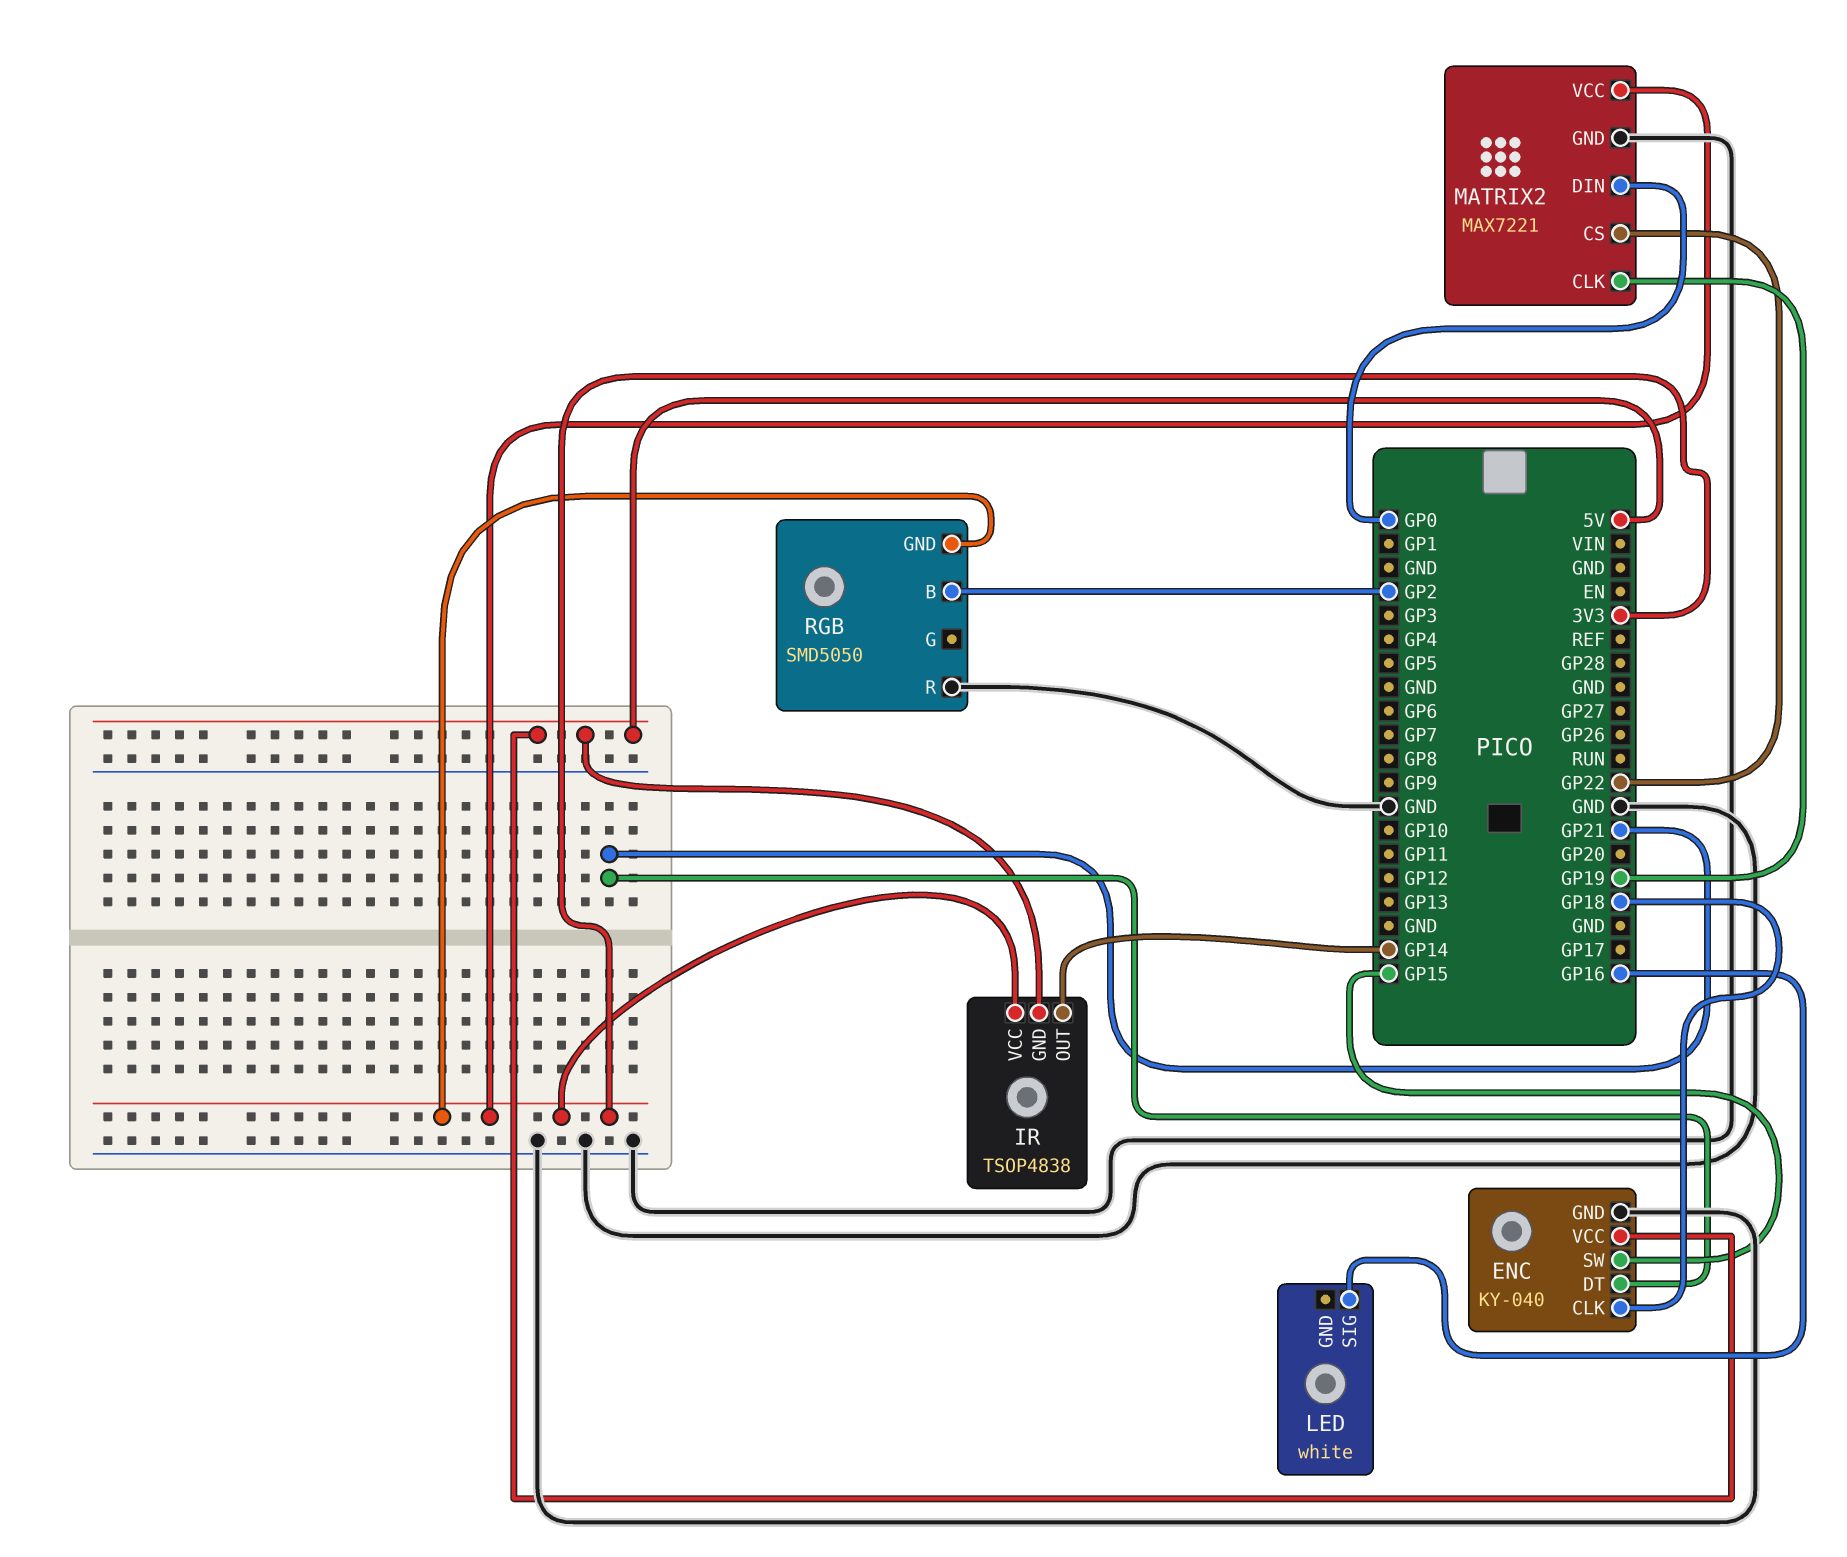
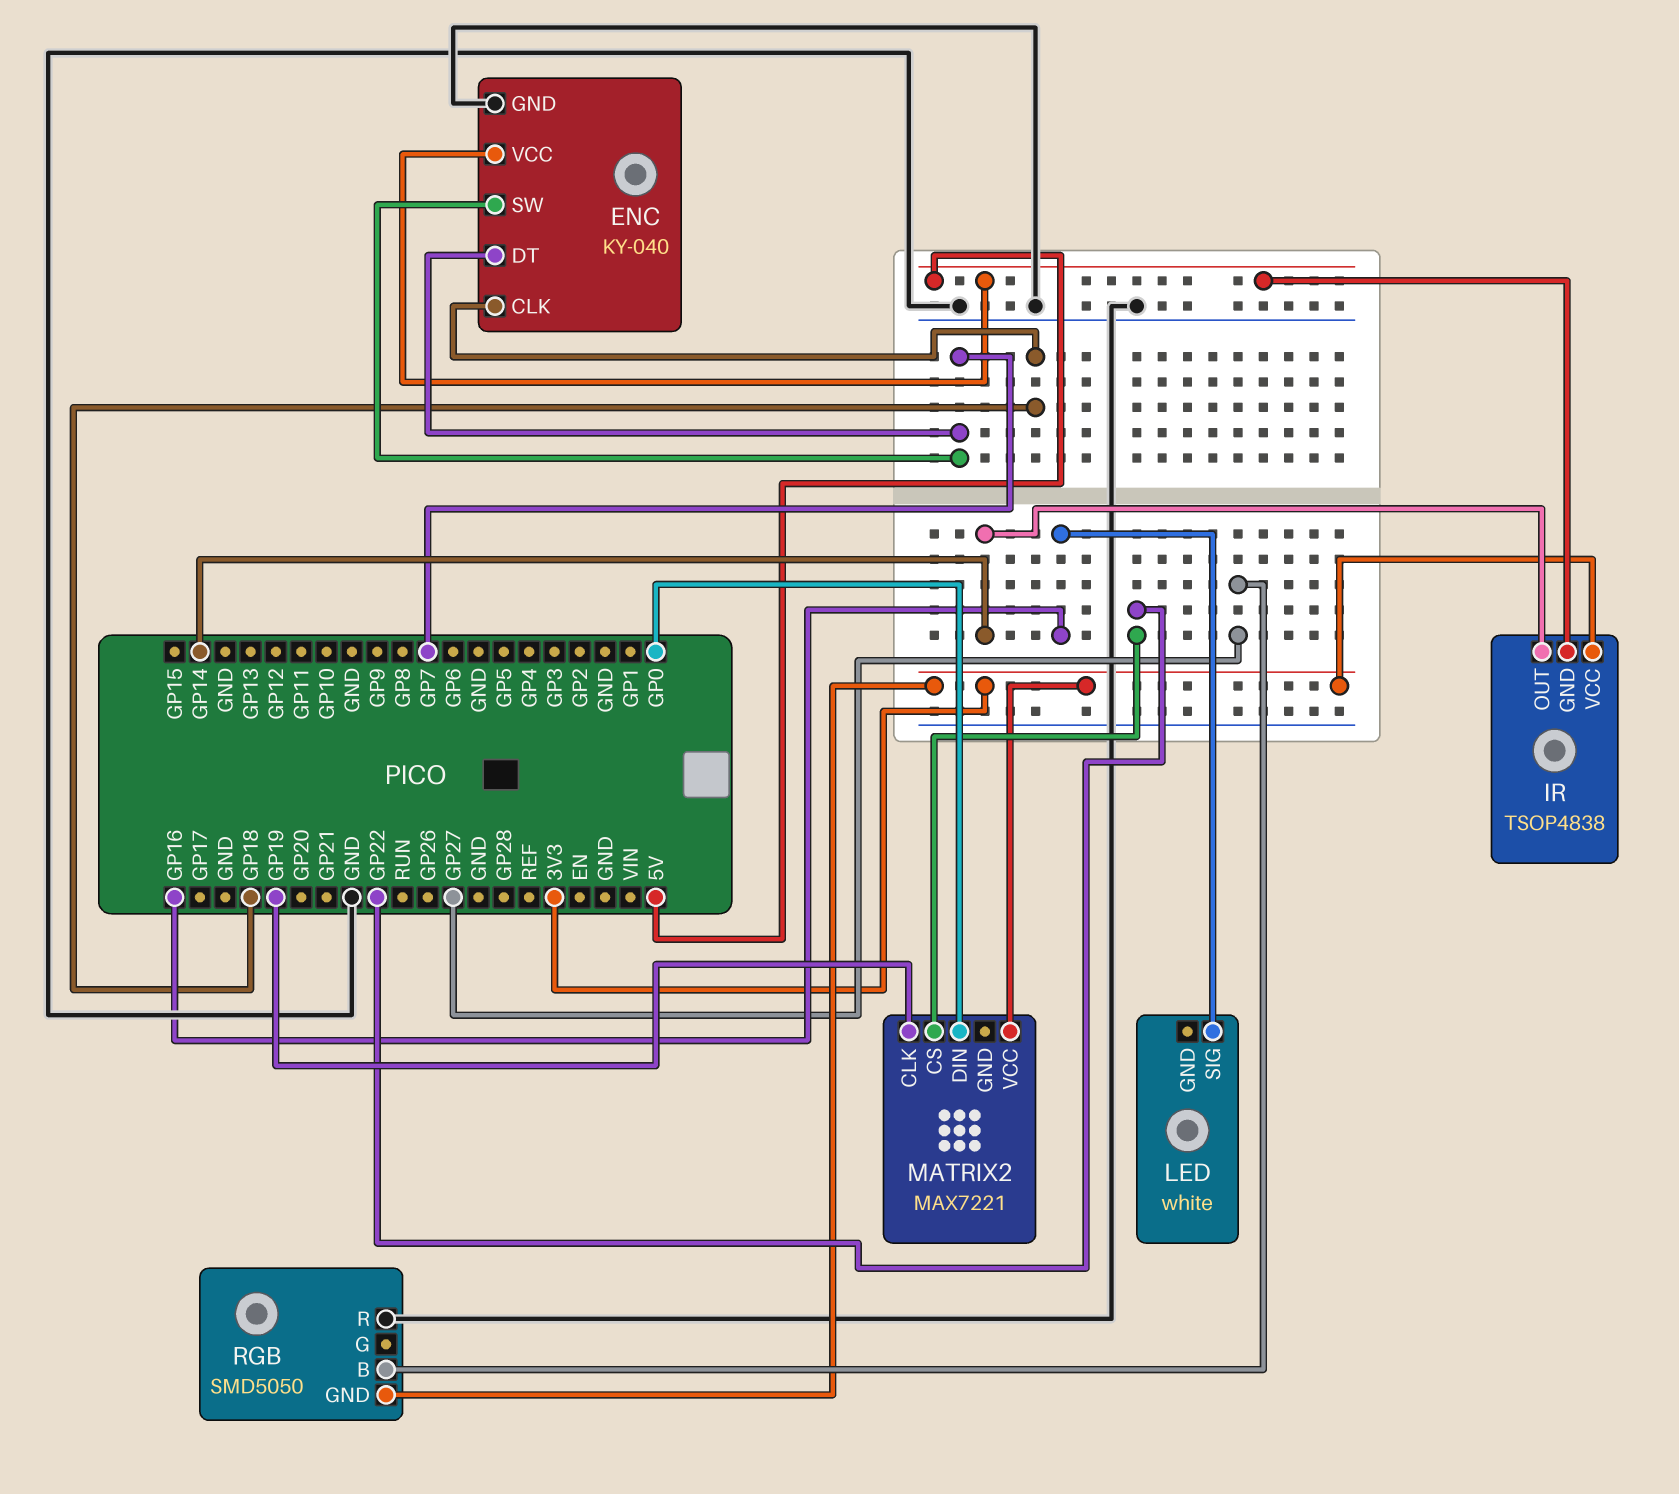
ENC pin DT: GP21 -> GP7
ENC pin SW: GP15 -> GP7
MATRIX2 pin GND: GND -> none
RGB pin B: GP2 -> GP27

